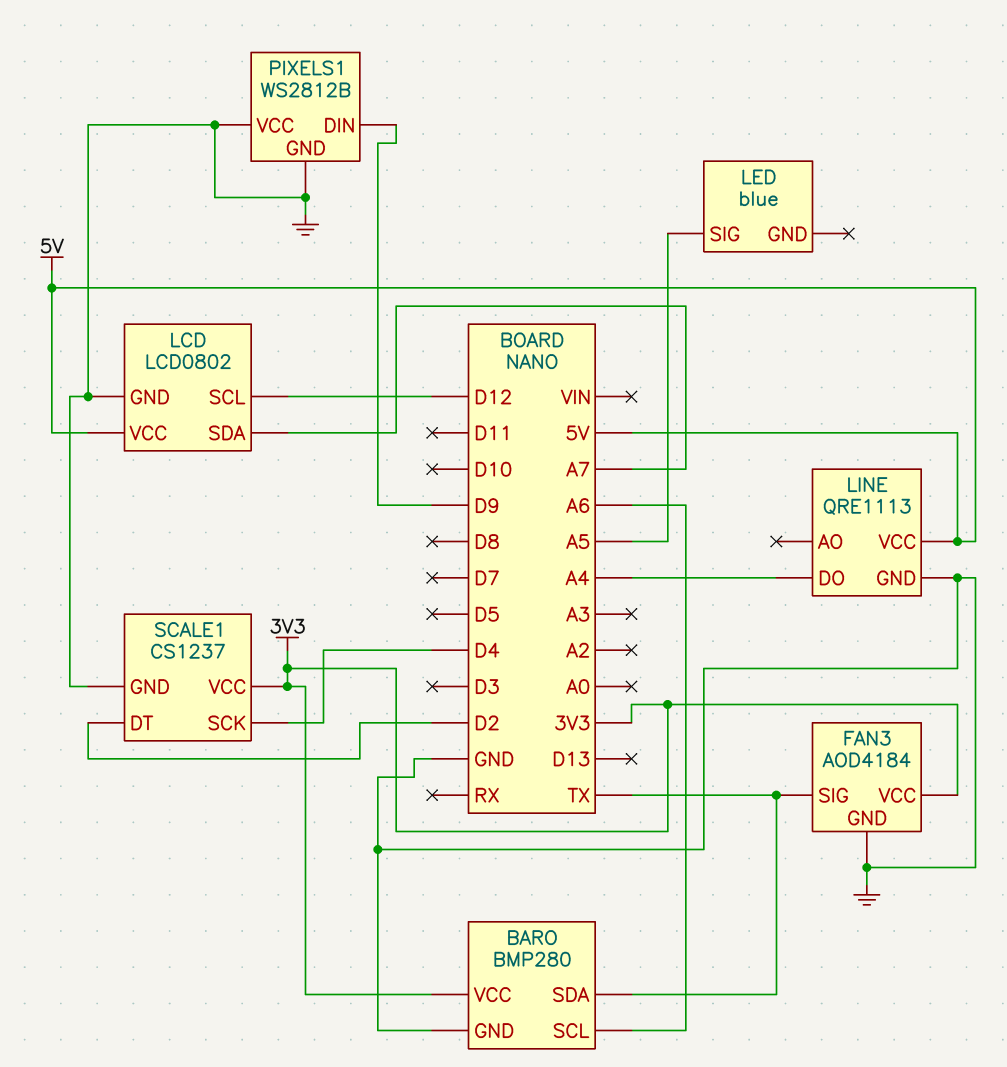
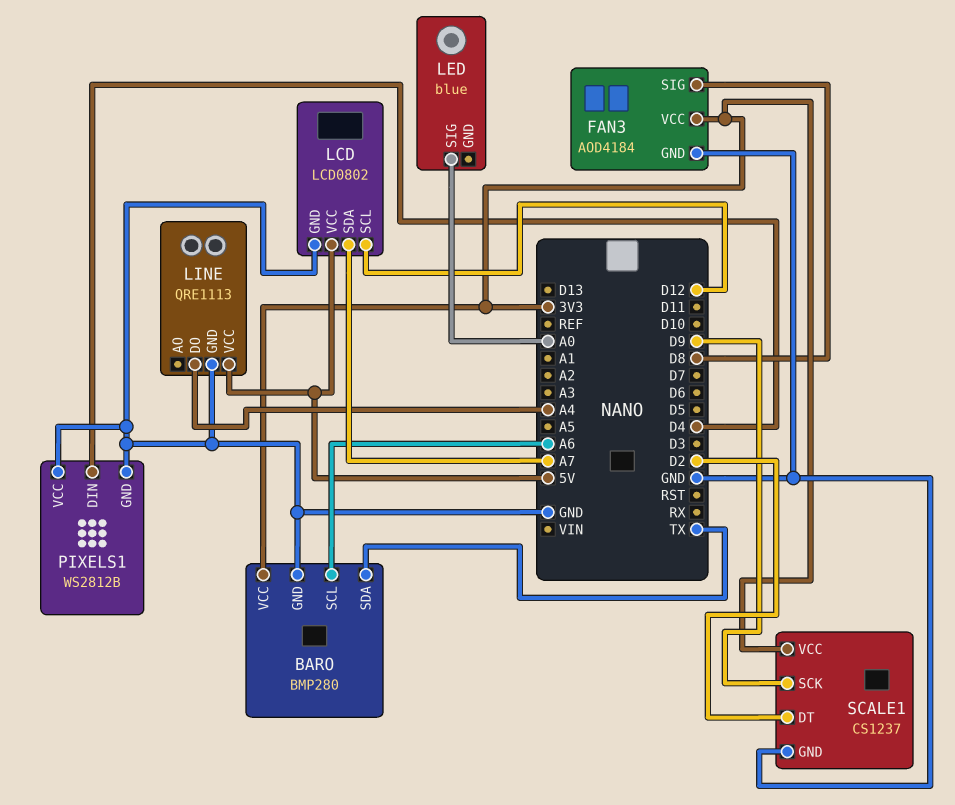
FAN3 pin SIG: TX -> D8
LED pin SIG: A5 -> A0
PIXELS1 pin DIN: D9 -> D4
SCALE1 pin SCK: D4 -> D9

